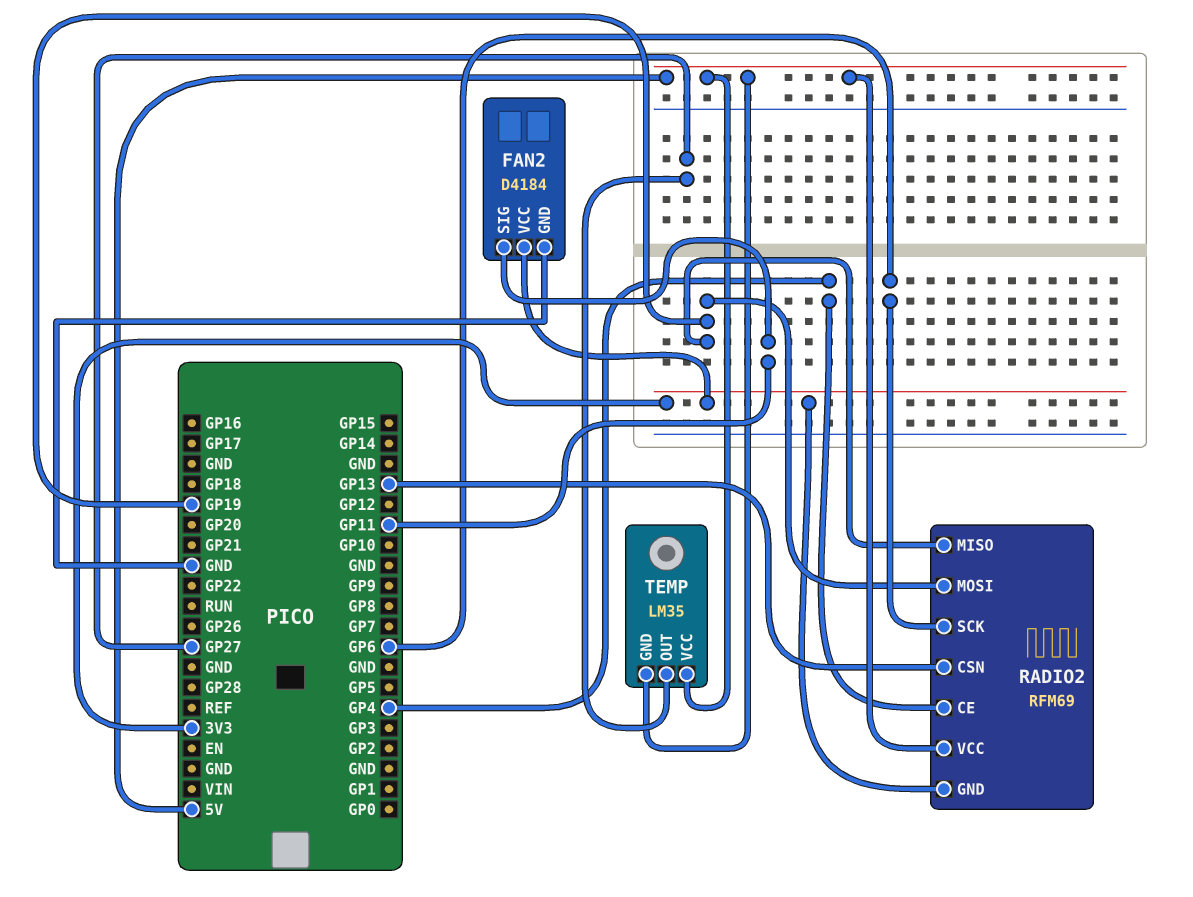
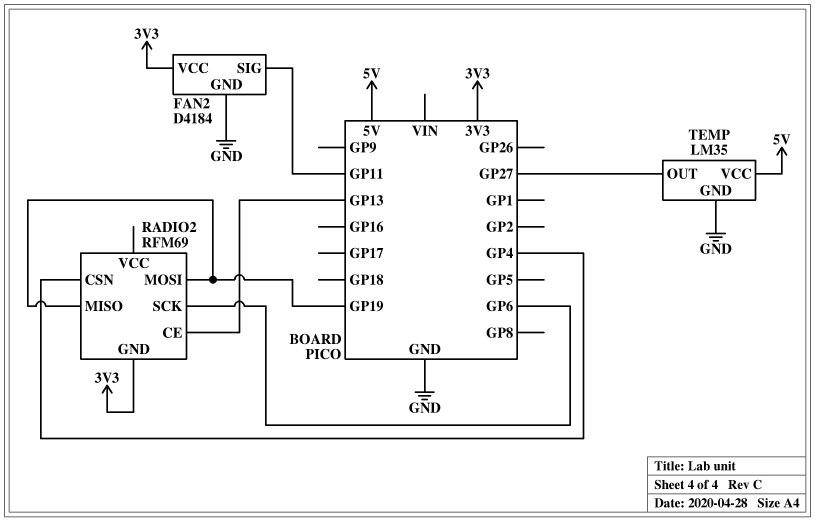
RADIO2 pin CE: GP4 -> GP13
RADIO2 pin CSN: GP13 -> GP4
RADIO2 pin VCC: 5V -> none
TEMP pin GND: 5V -> GND

